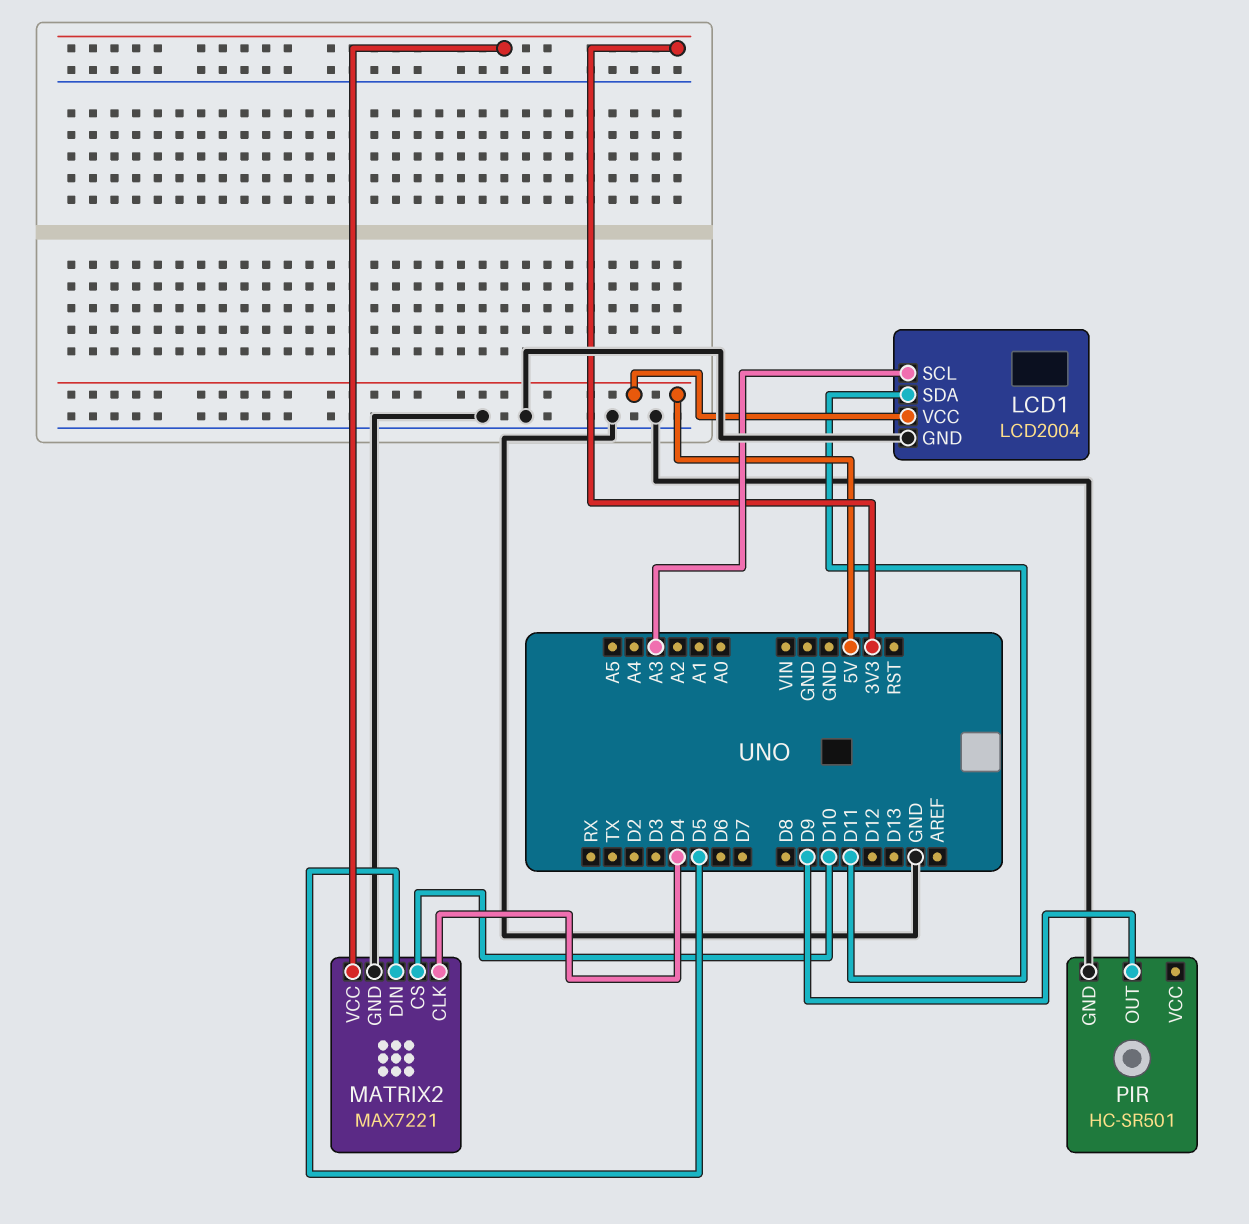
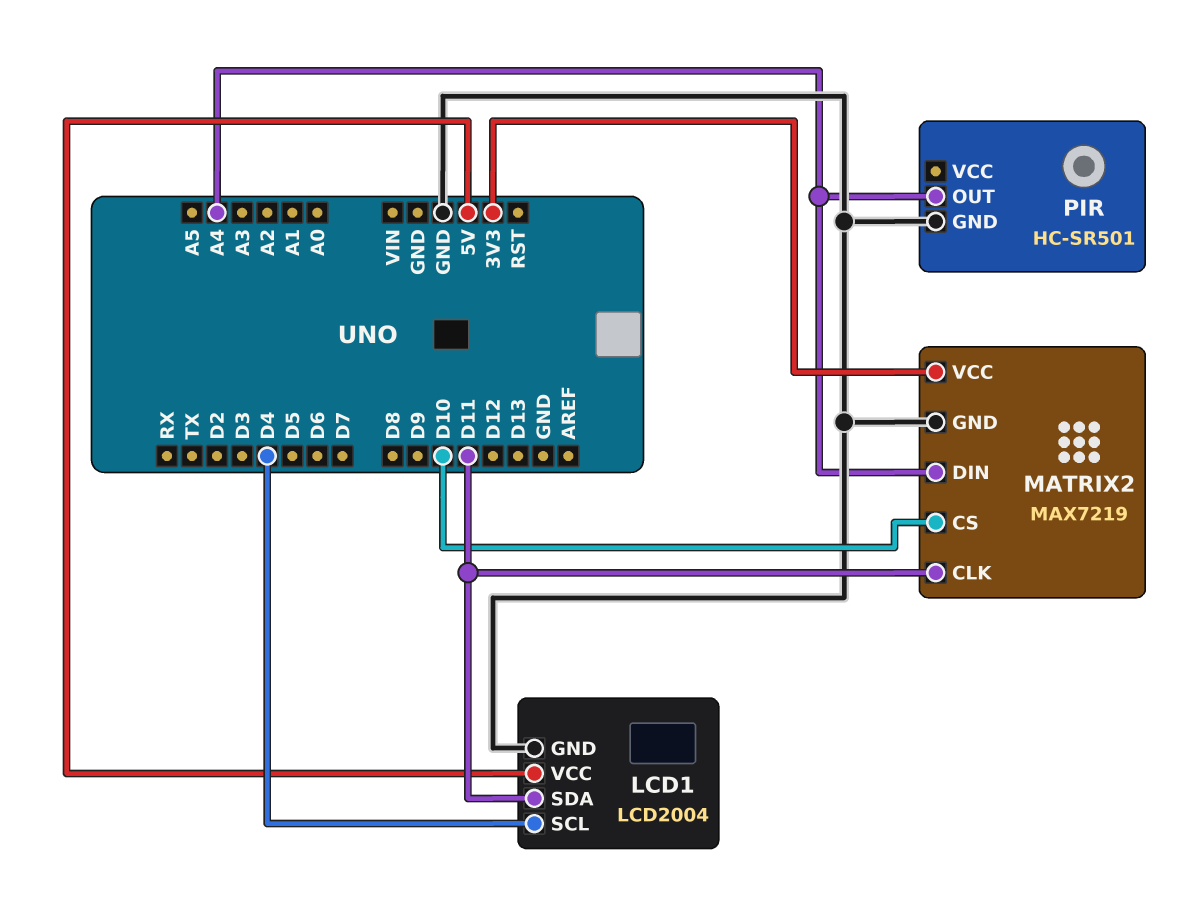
LCD1 pin SCL: A3 -> D4
MATRIX2: MAX7221 -> MAX7219
MATRIX2 pin CLK: D4 -> D11
MATRIX2 pin DIN: D5 -> A4
PIR pin OUT: D9 -> A4

